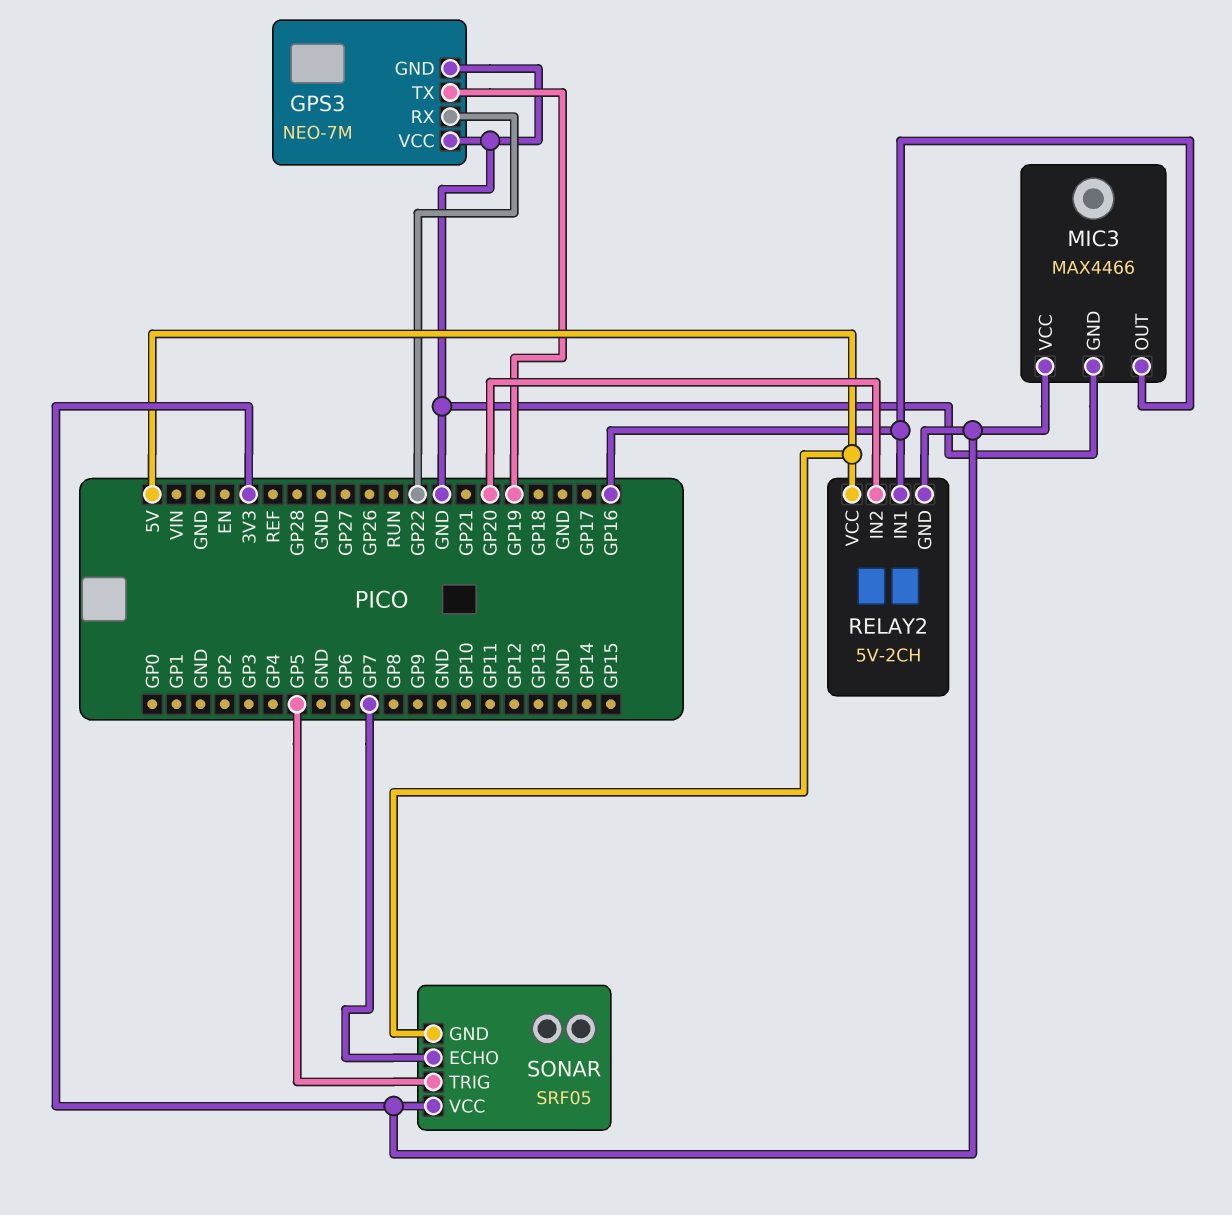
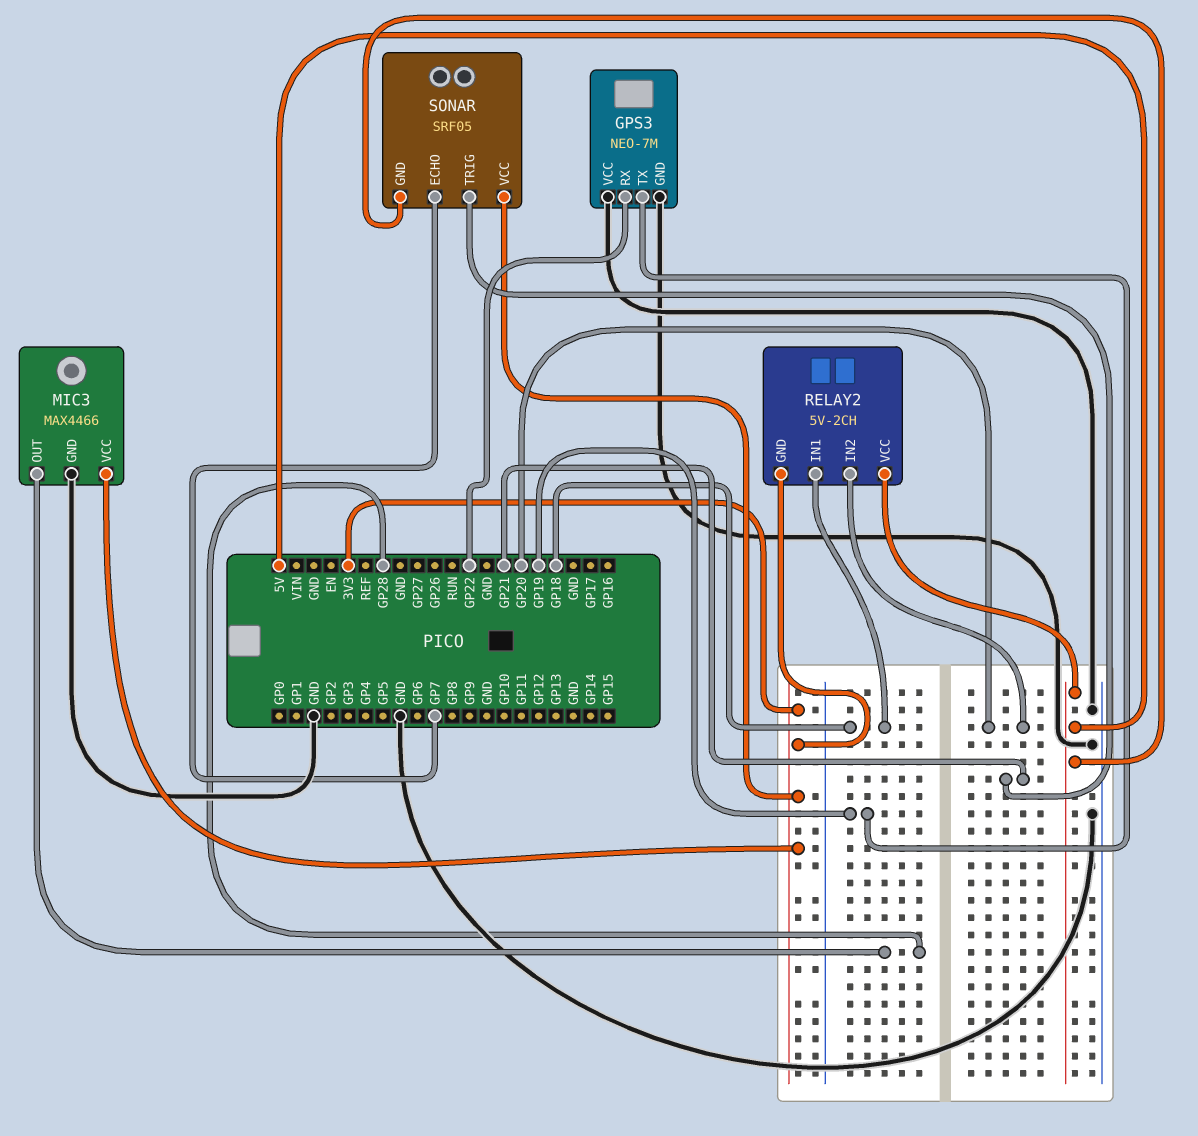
MIC3 pin OUT: GP16 -> GP28
RELAY2 pin IN1: GP16 -> GP18
SONAR pin TRIG: GP5 -> GP21

